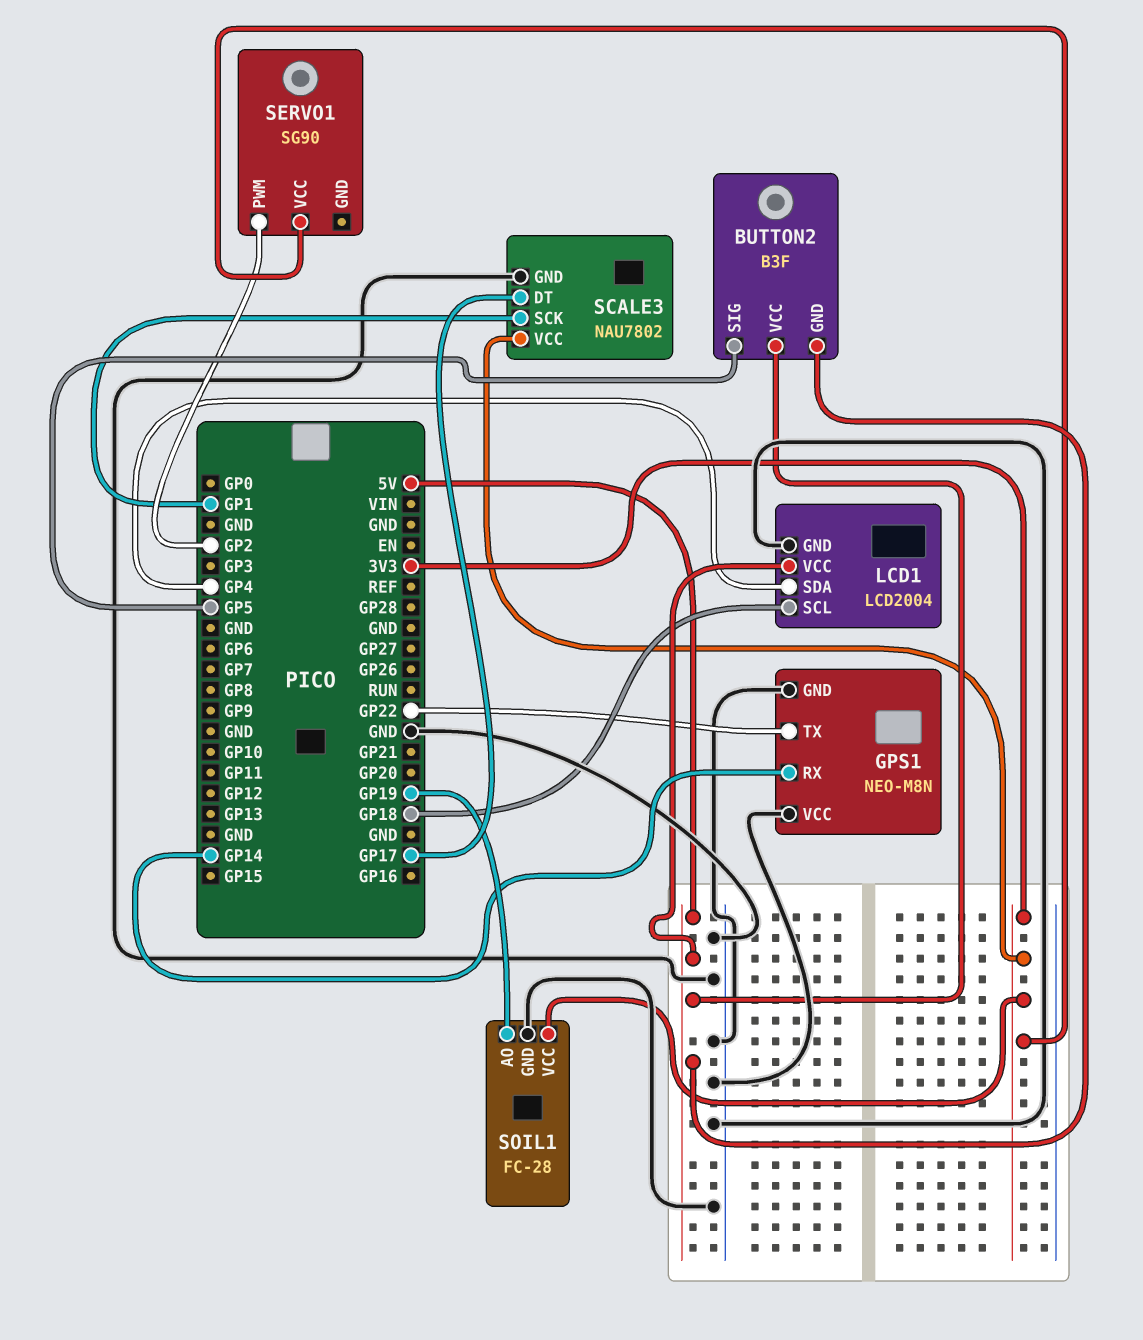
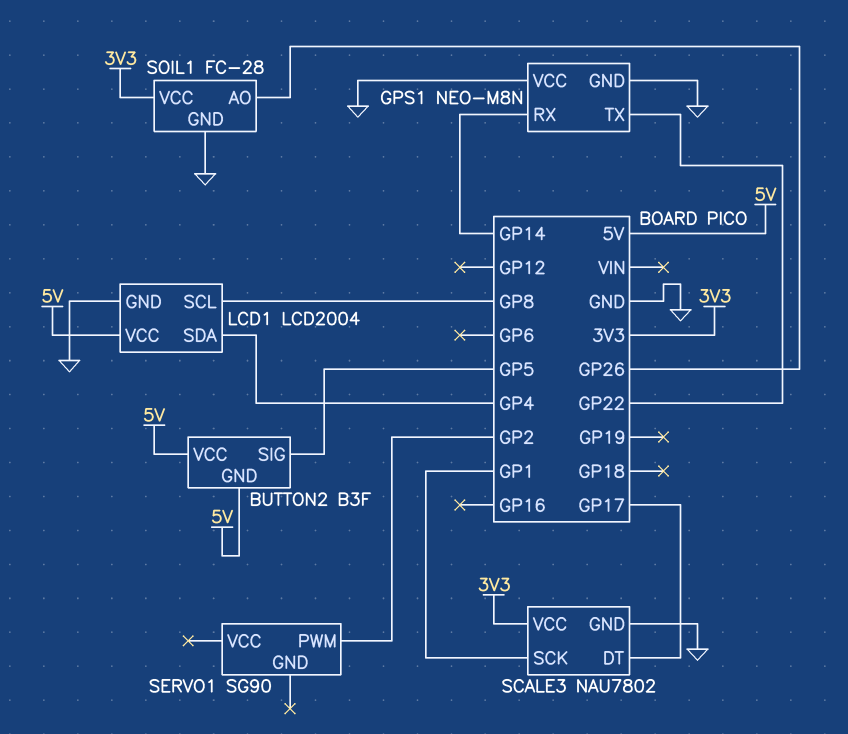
LCD1 pin SCL: GP18 -> GP8
SERVO1 pin VCC: 3V3 -> none
SOIL1 pin AO: GP19 -> GP26

